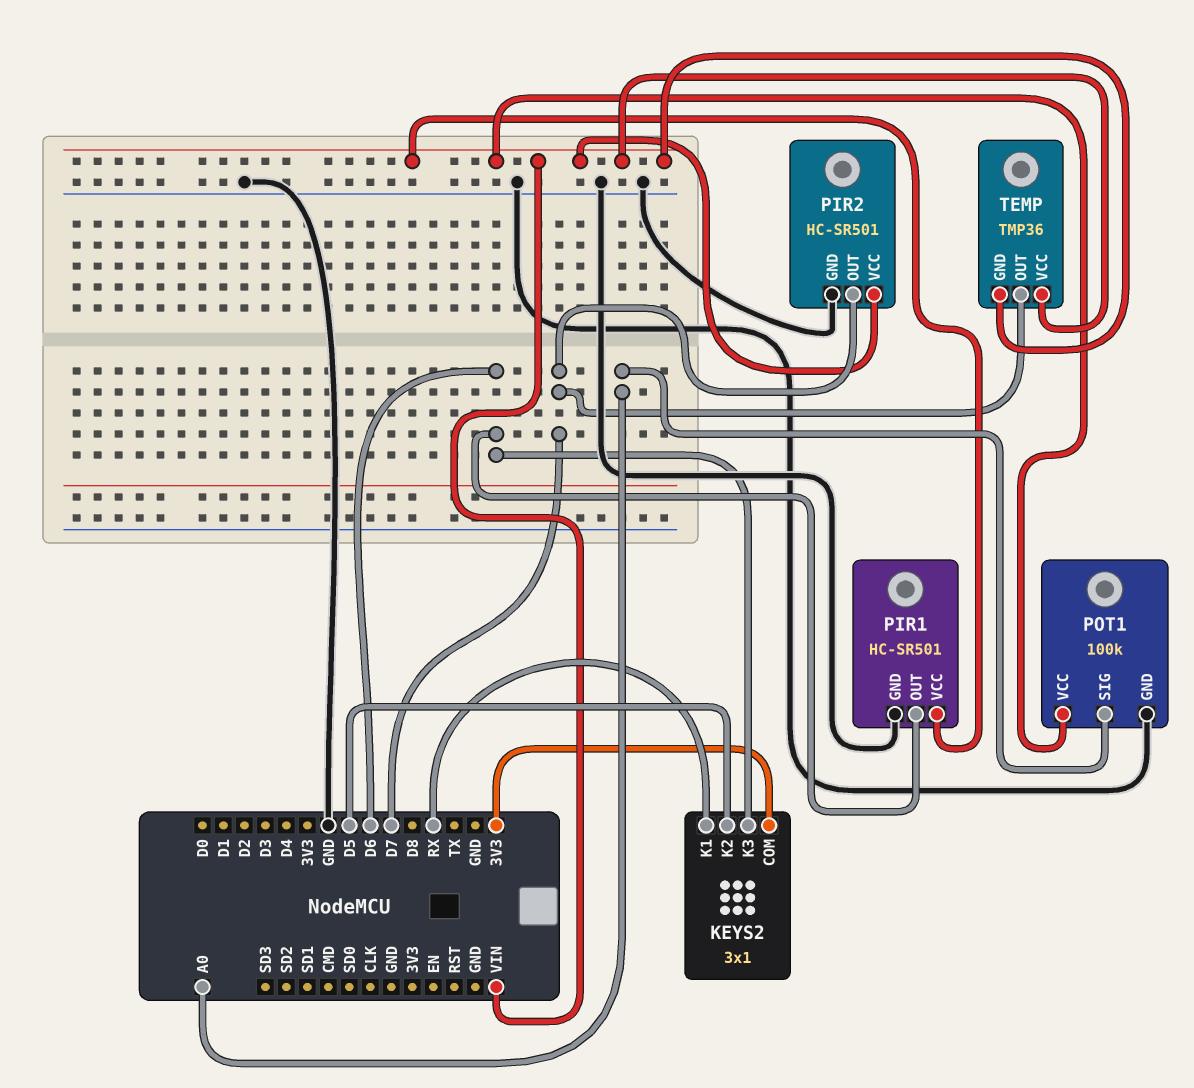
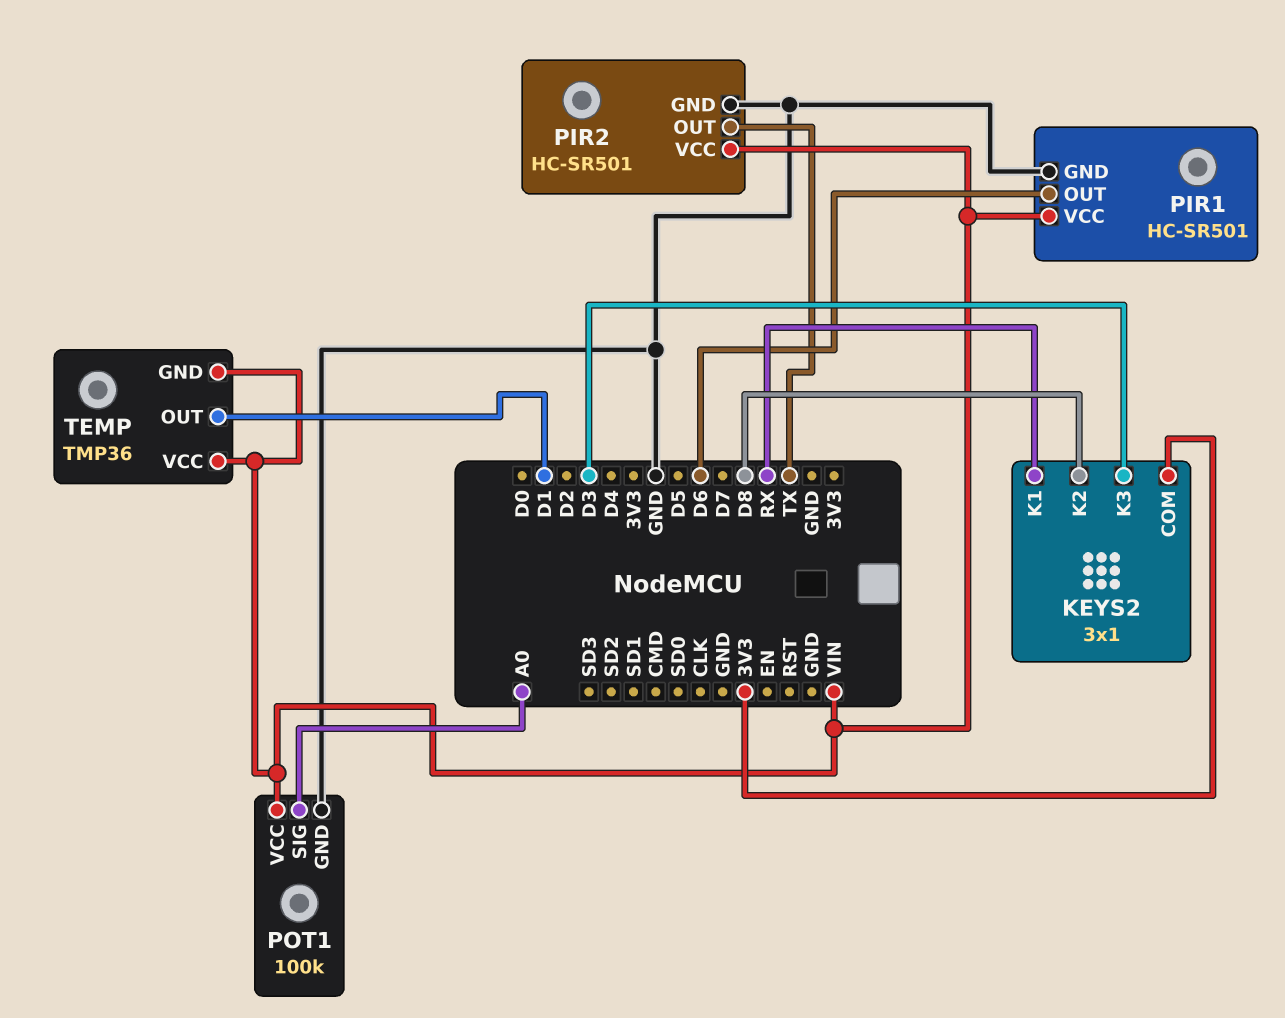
KEYS2 pin K2: D5 -> D8
KEYS2 pin K3: D6 -> D3
PIR2 pin OUT: D7 -> TX
TEMP pin OUT: D7 -> D1

